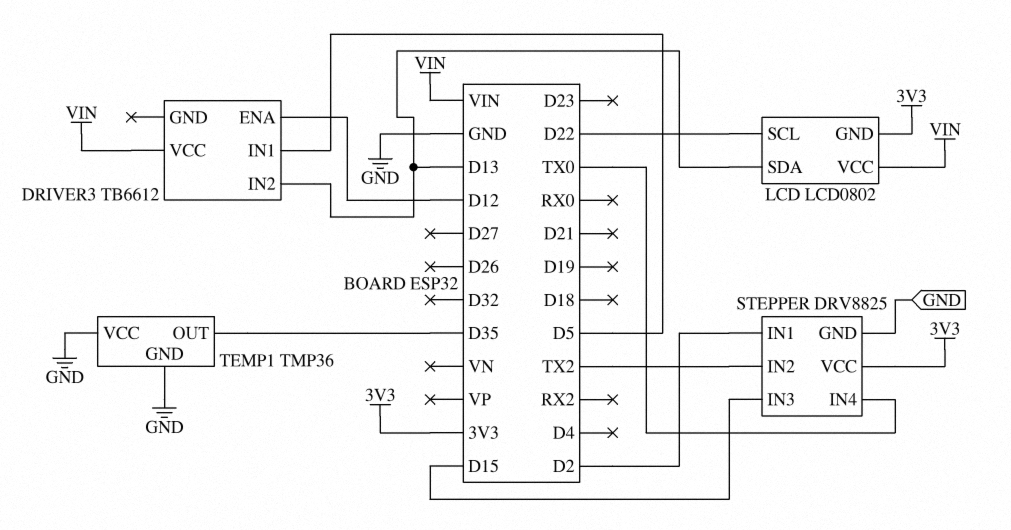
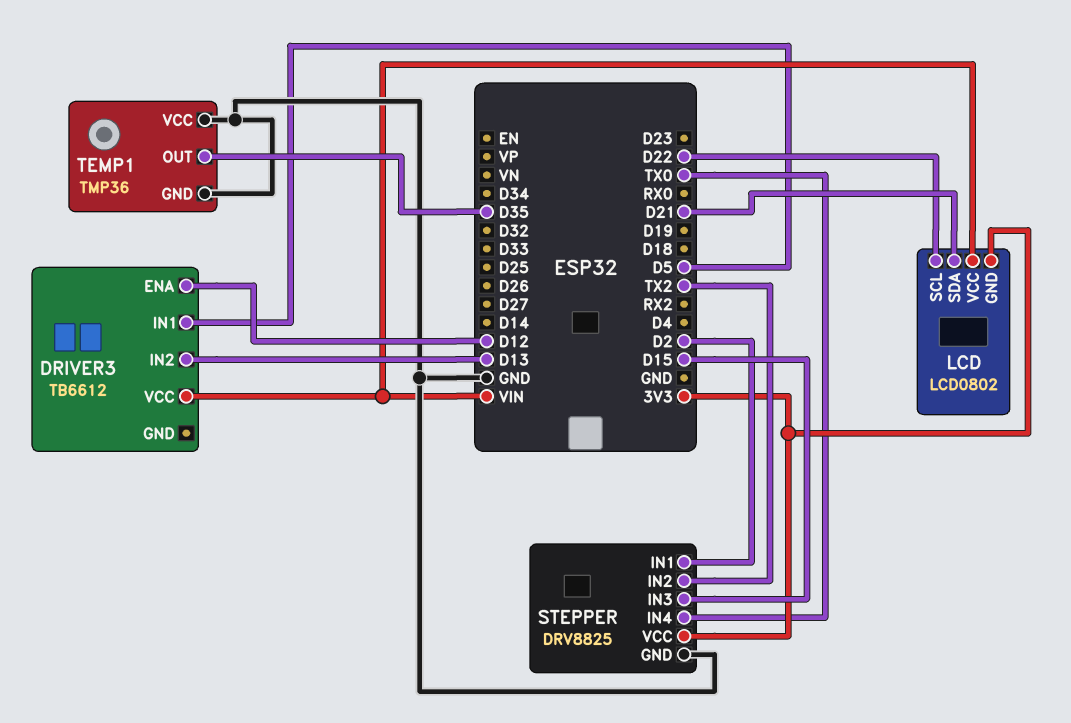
LCD pin SDA: D13 -> D21

